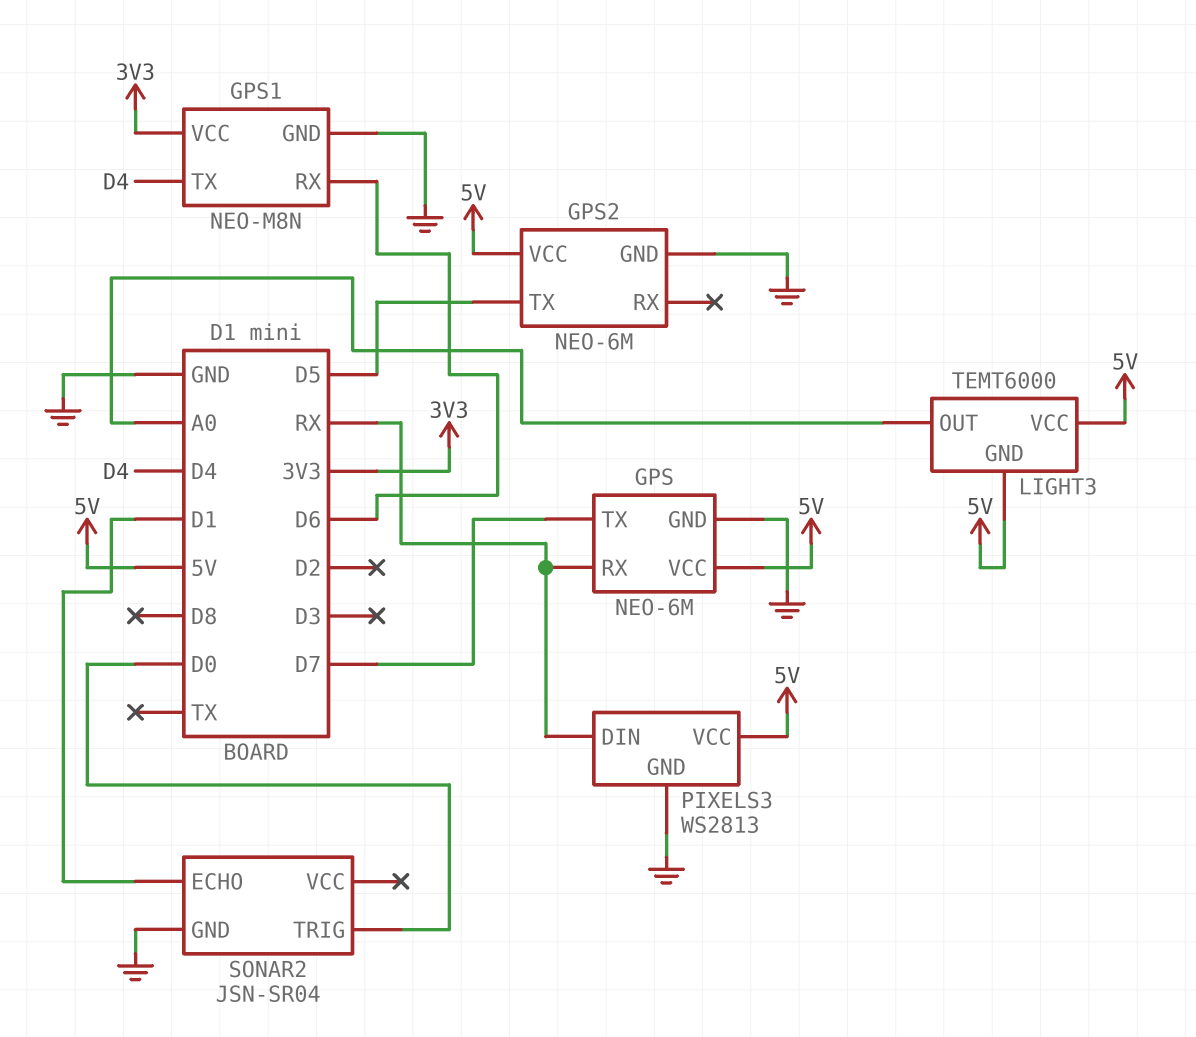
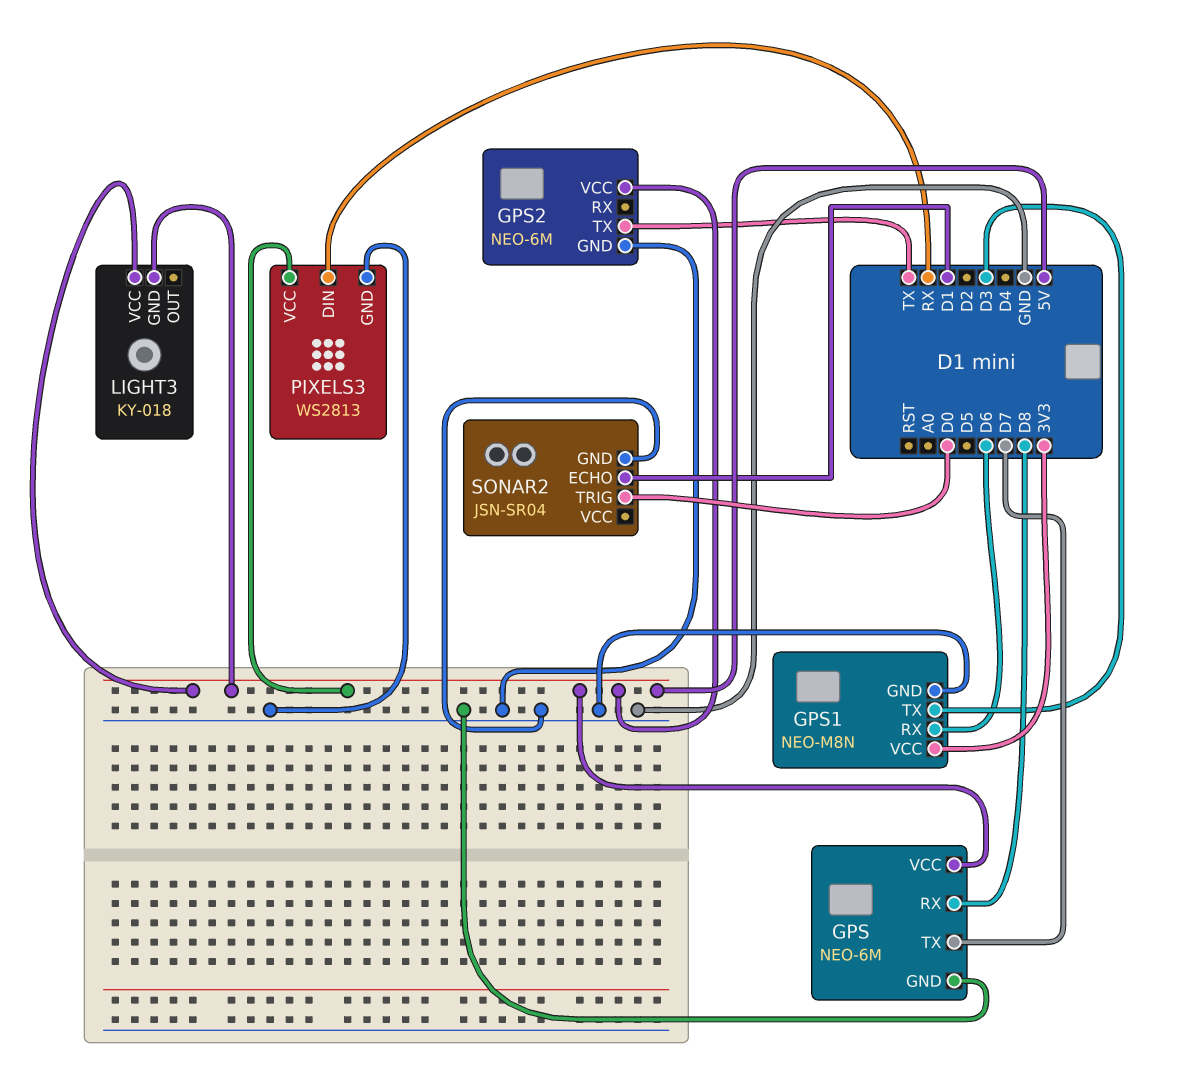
GPS pin RX: RX -> D8
GPS1 pin TX: D4 -> D3
GPS2 pin TX: D5 -> TX
LIGHT3: TEMT6000 -> KY-018
LIGHT3 pin OUT: A0 -> none

